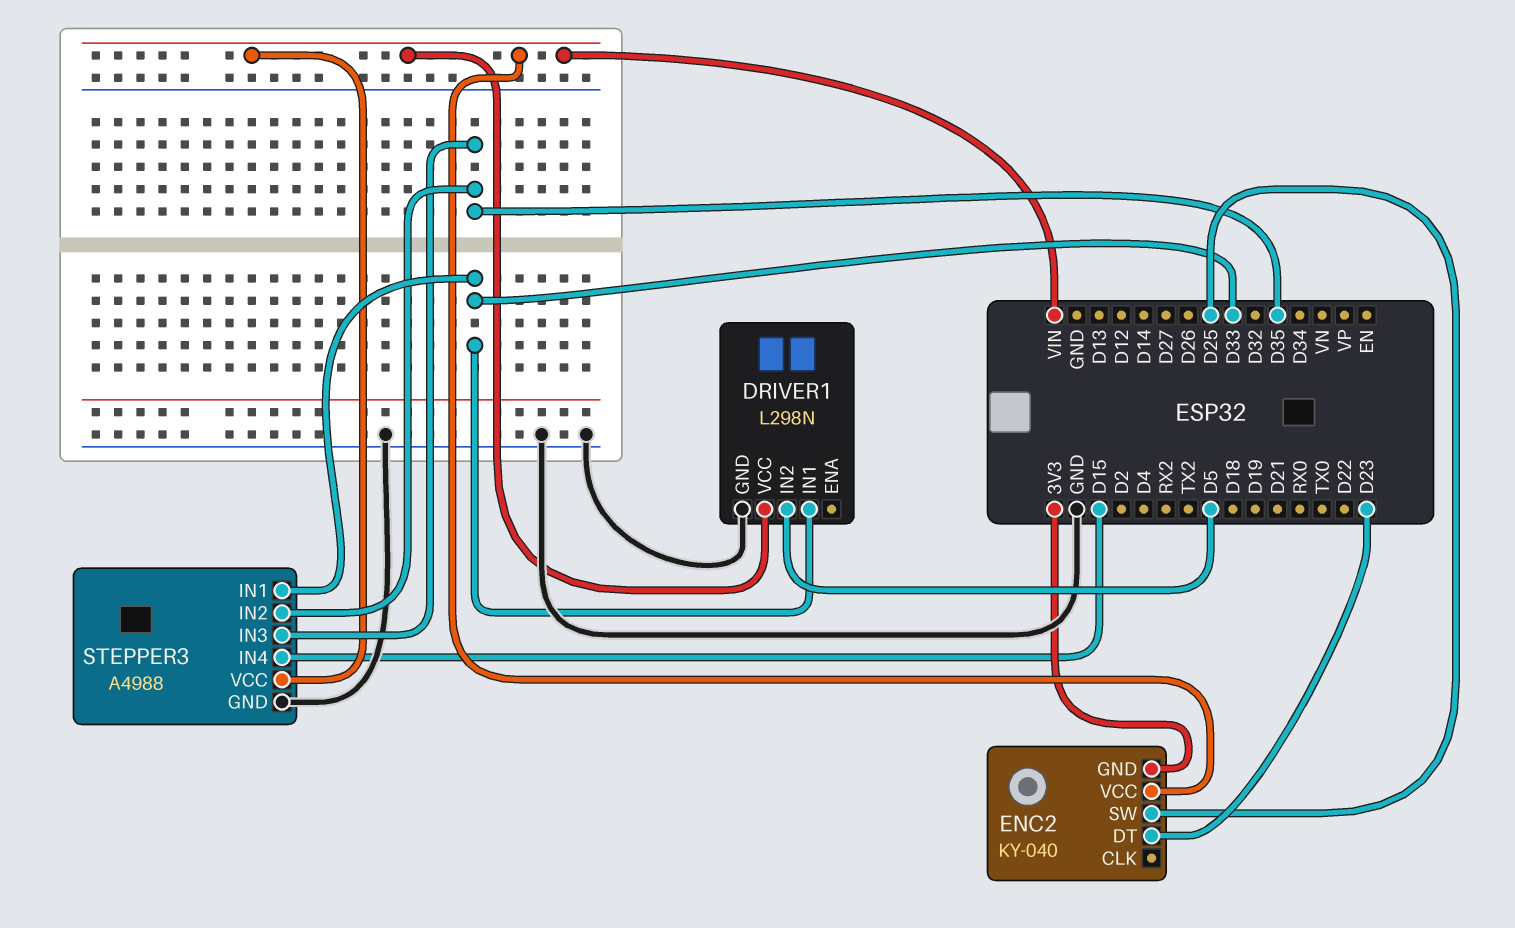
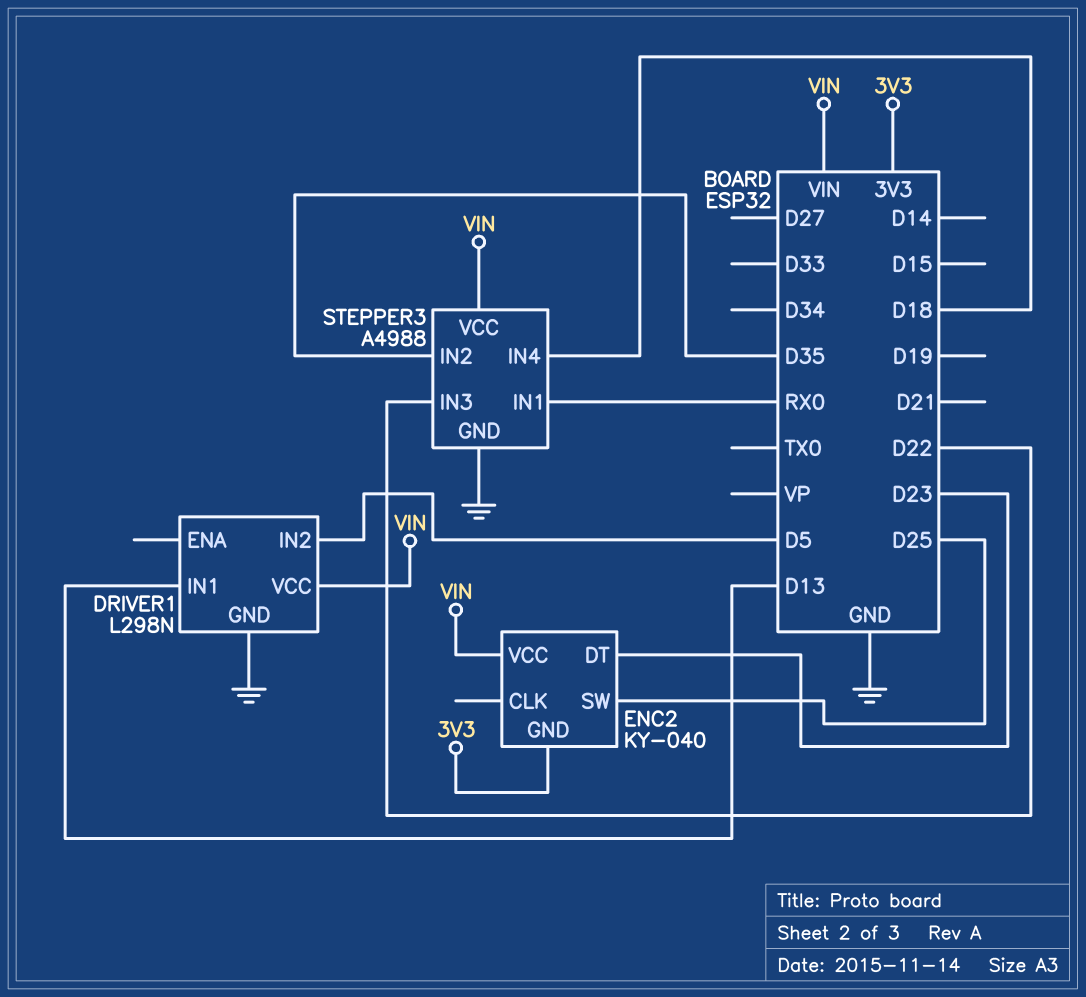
DRIVER1 pin IN1: D33 -> D13
STEPPER3 pin IN1: D33 -> RX0
STEPPER3 pin IN3: D35 -> D22
STEPPER3 pin IN4: D15 -> D18

